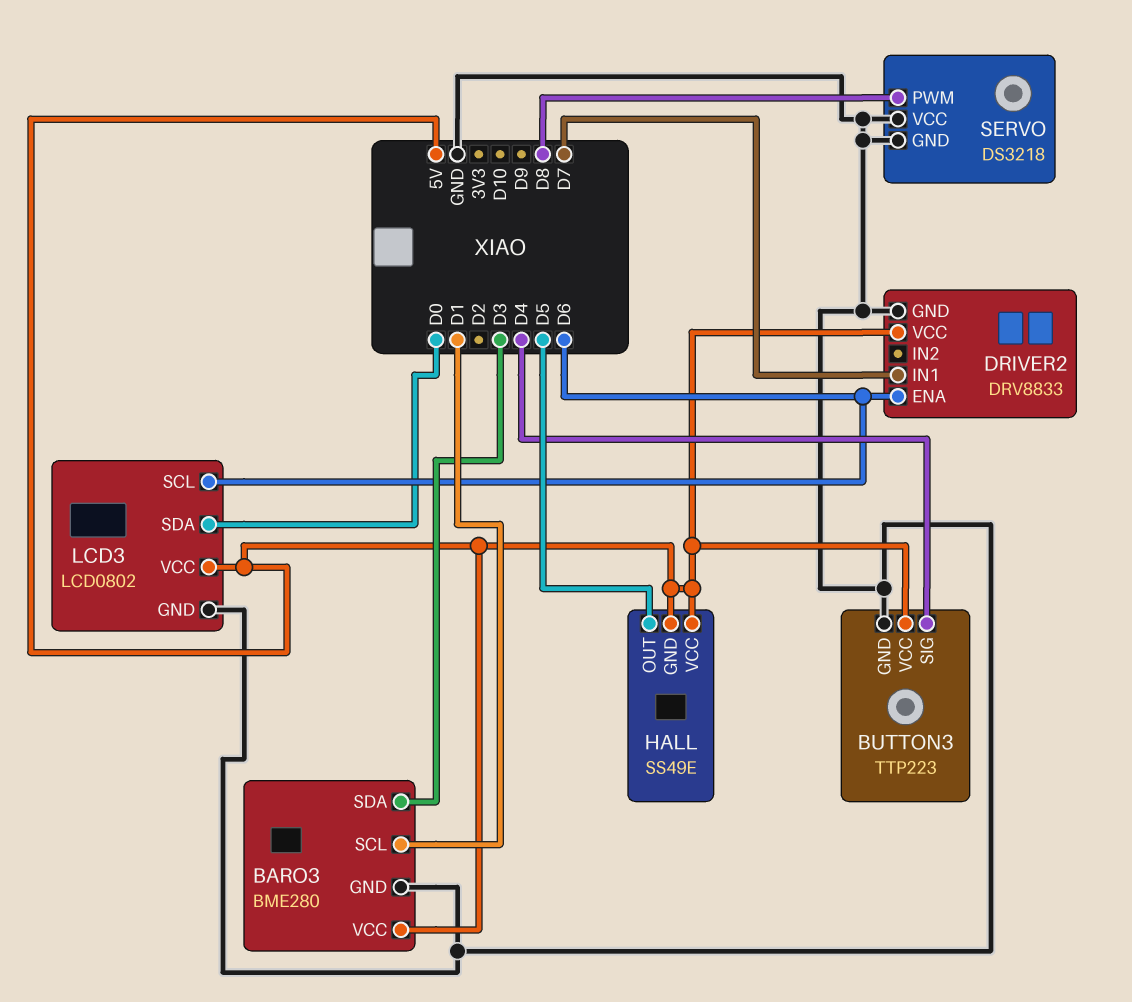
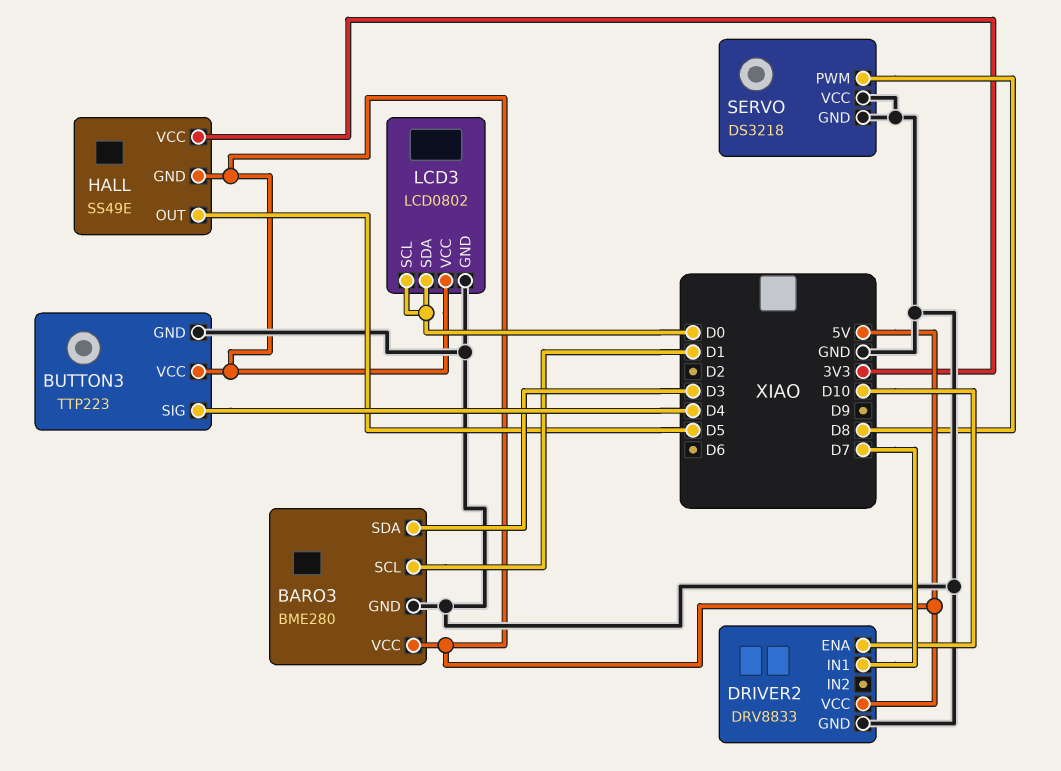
DRIVER2 pin ENA: D6 -> D10
HALL pin VCC: 5V -> 3V3
LCD3 pin SCL: D6 -> D0

